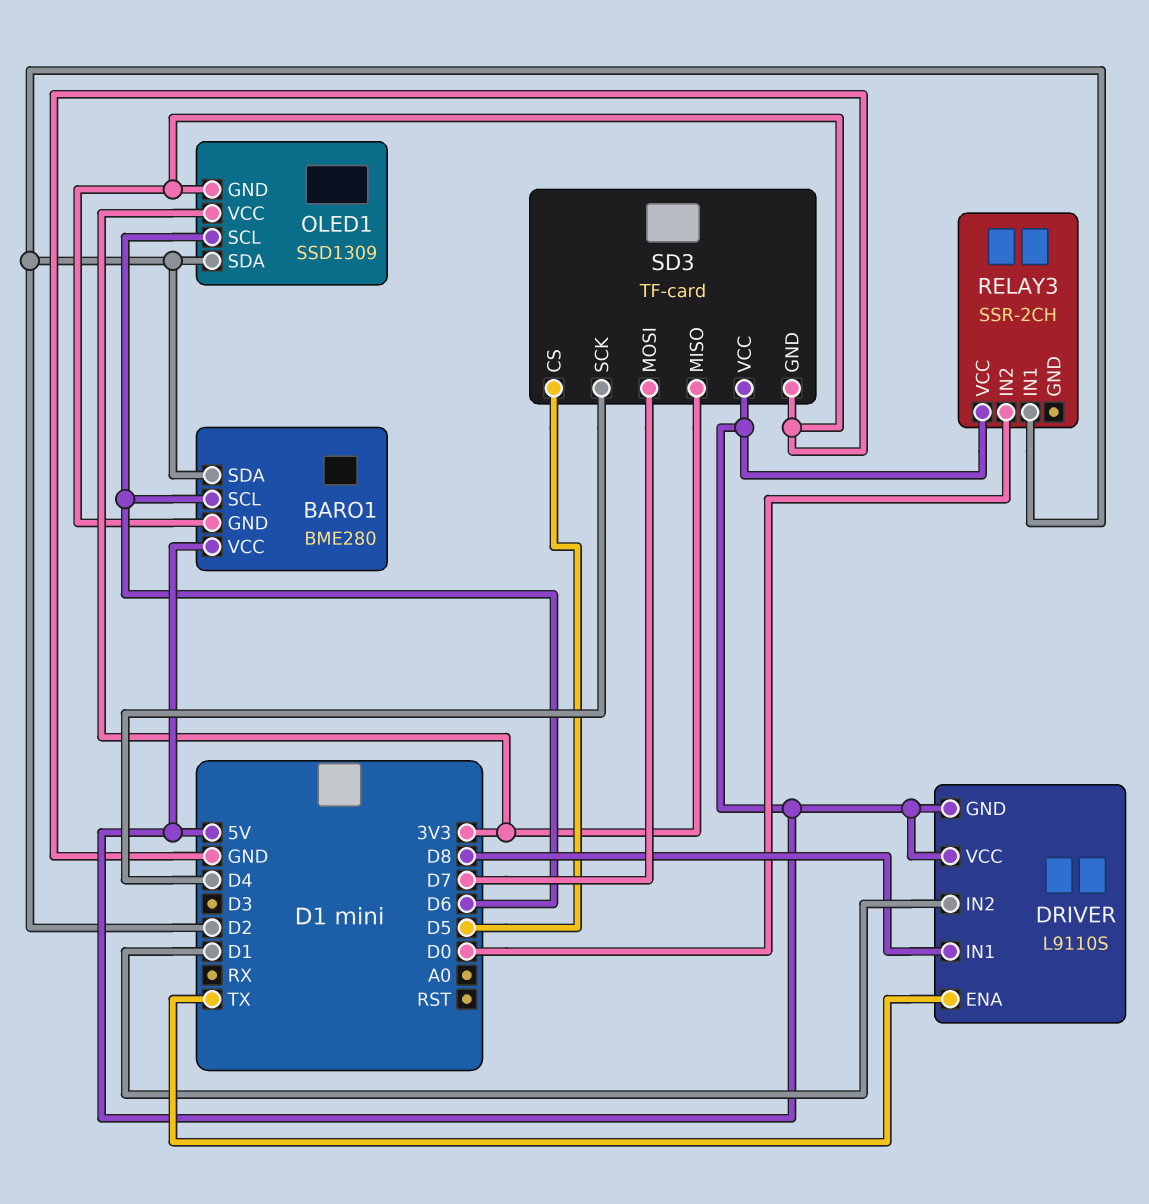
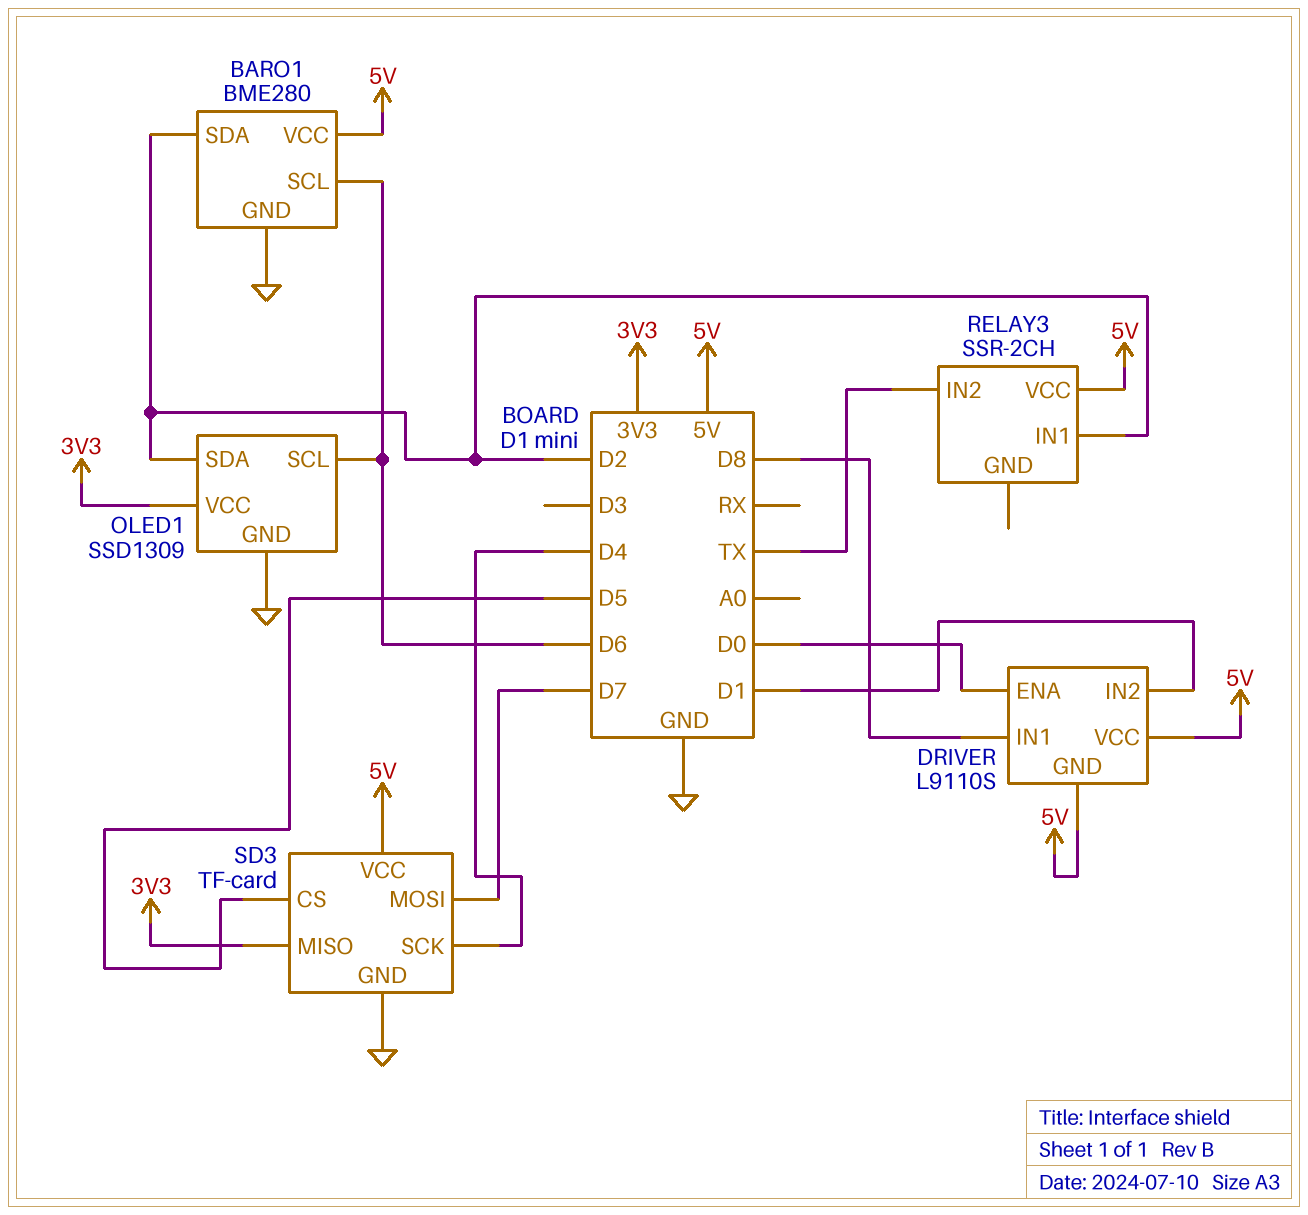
DRIVER pin ENA: TX -> D0
RELAY3 pin IN2: D0 -> TX

